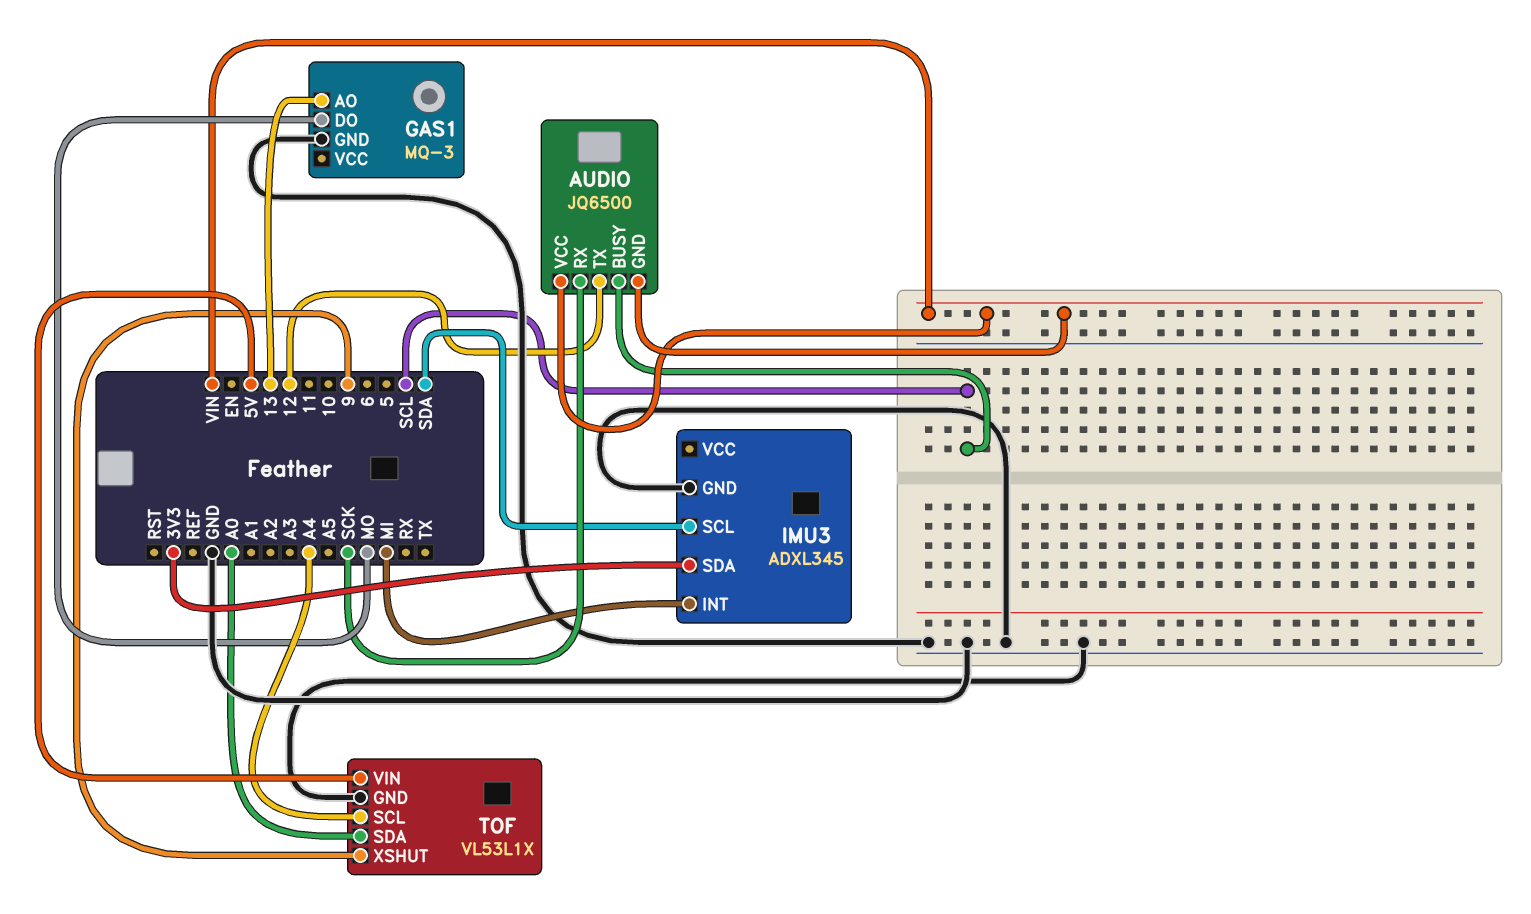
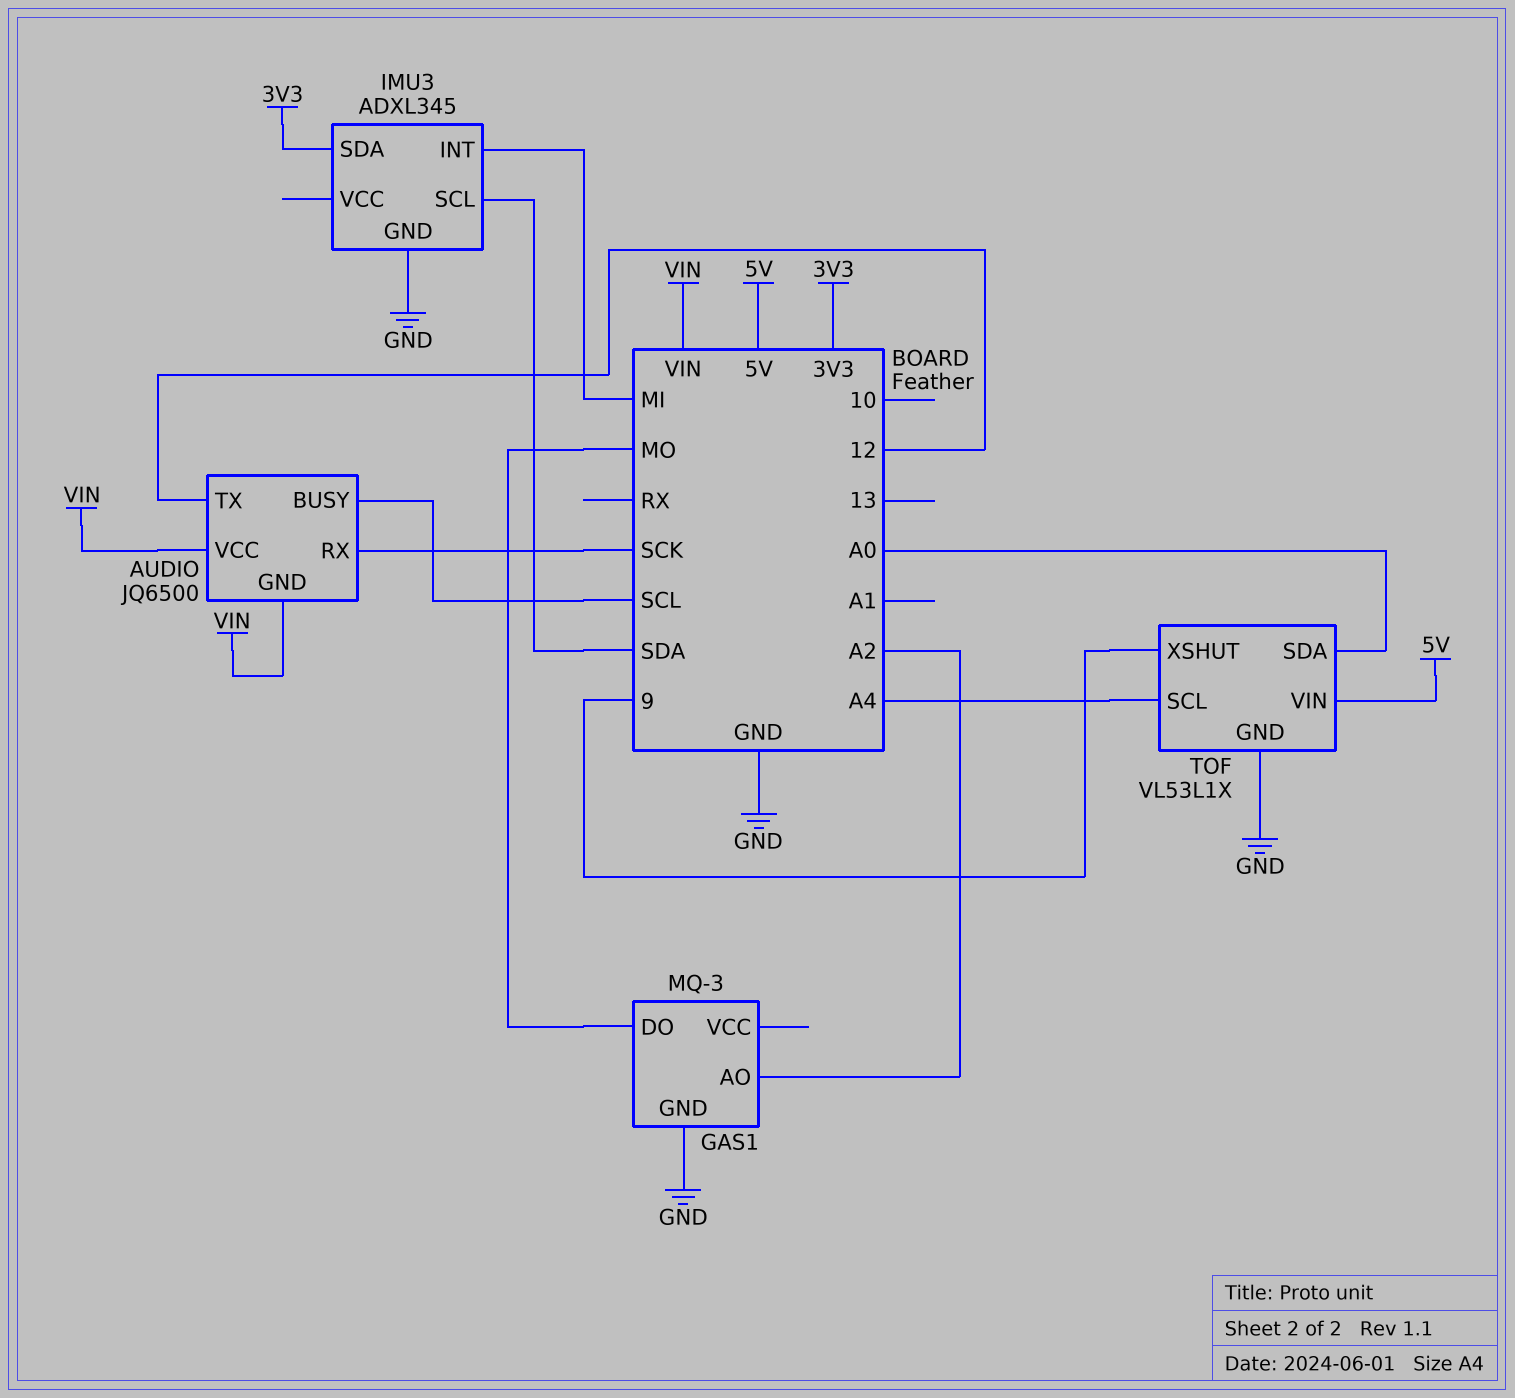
GAS1 pin AO: 13 -> A2

